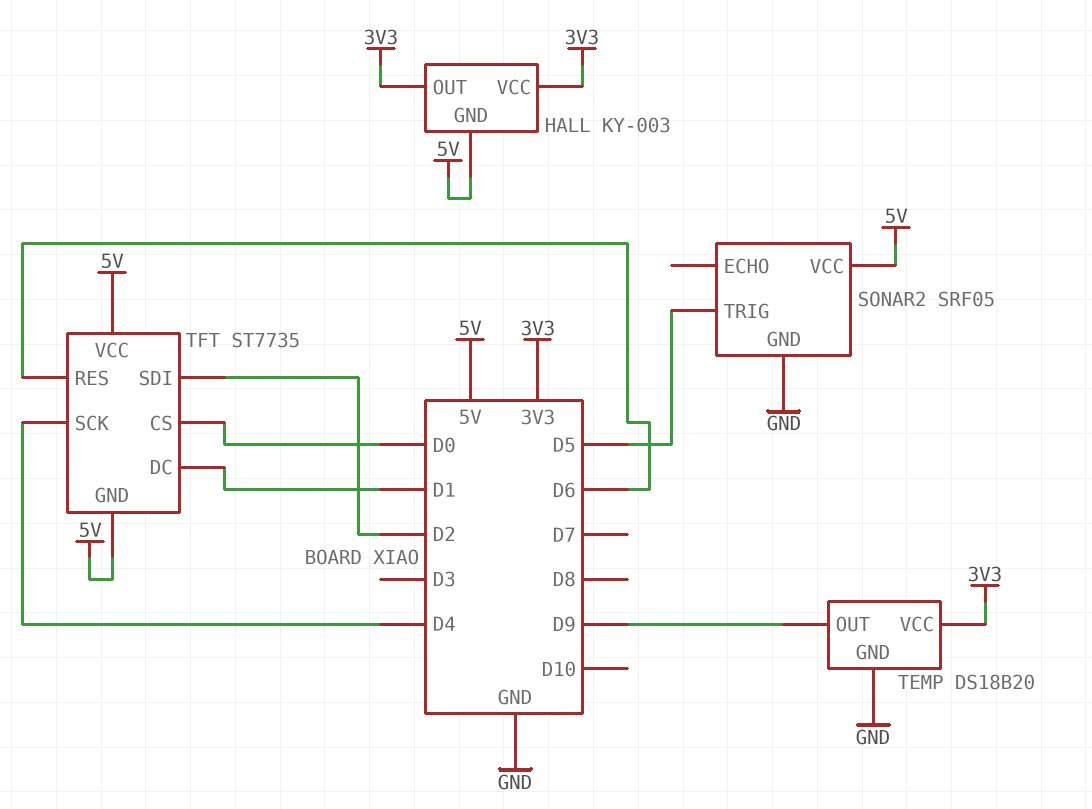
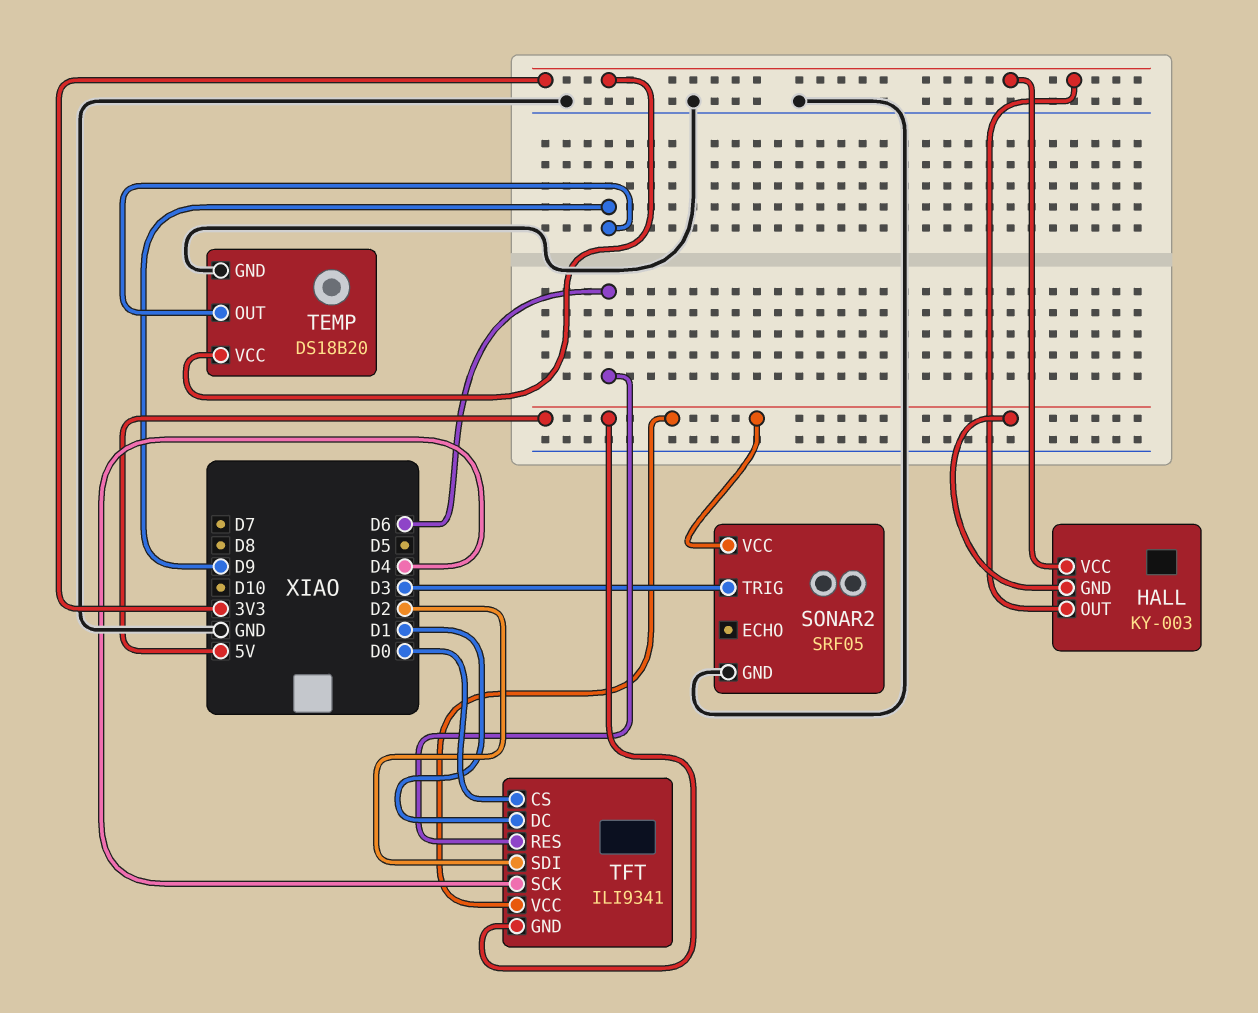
SONAR2 pin TRIG: D5 -> D3
TFT: ST7735 -> ILI9341

